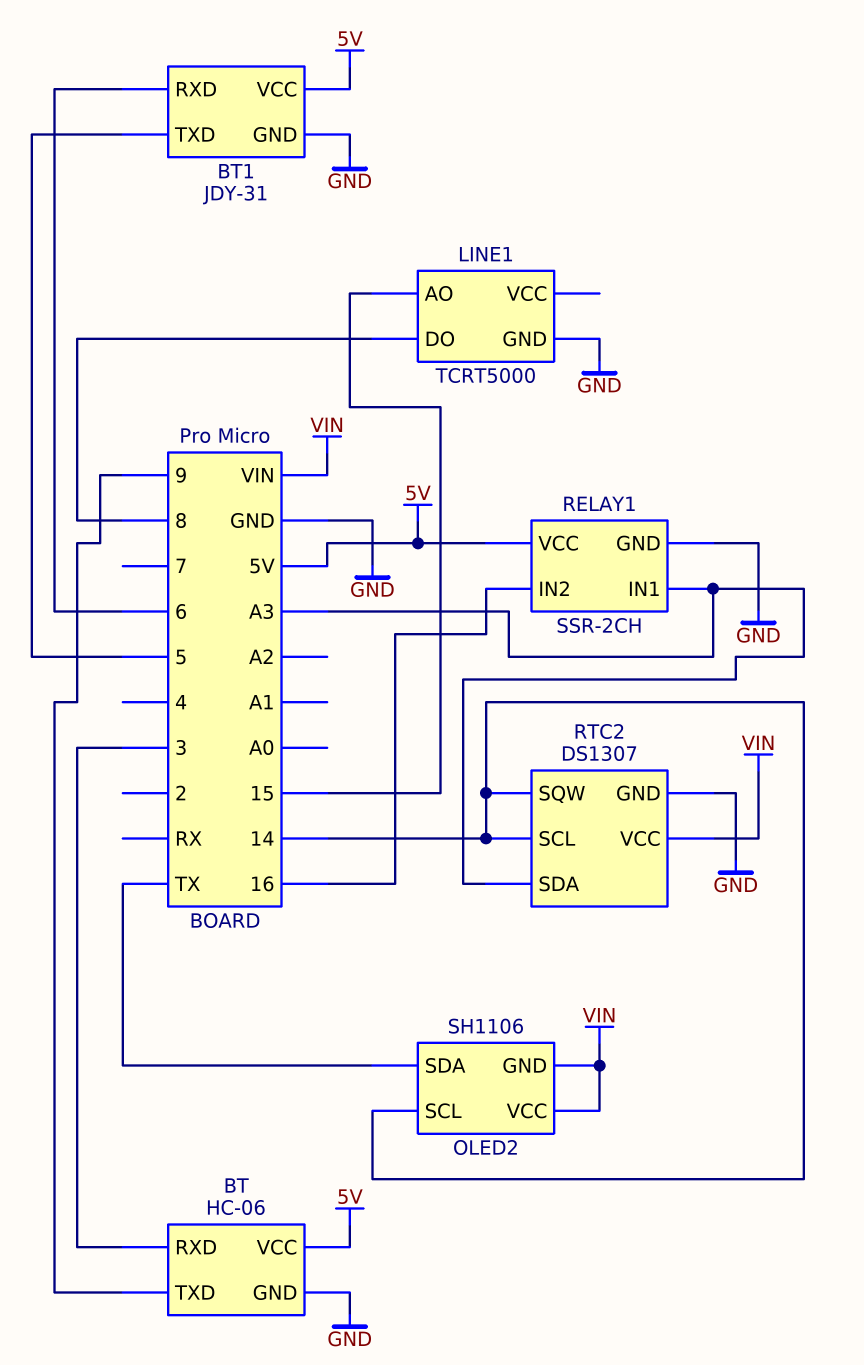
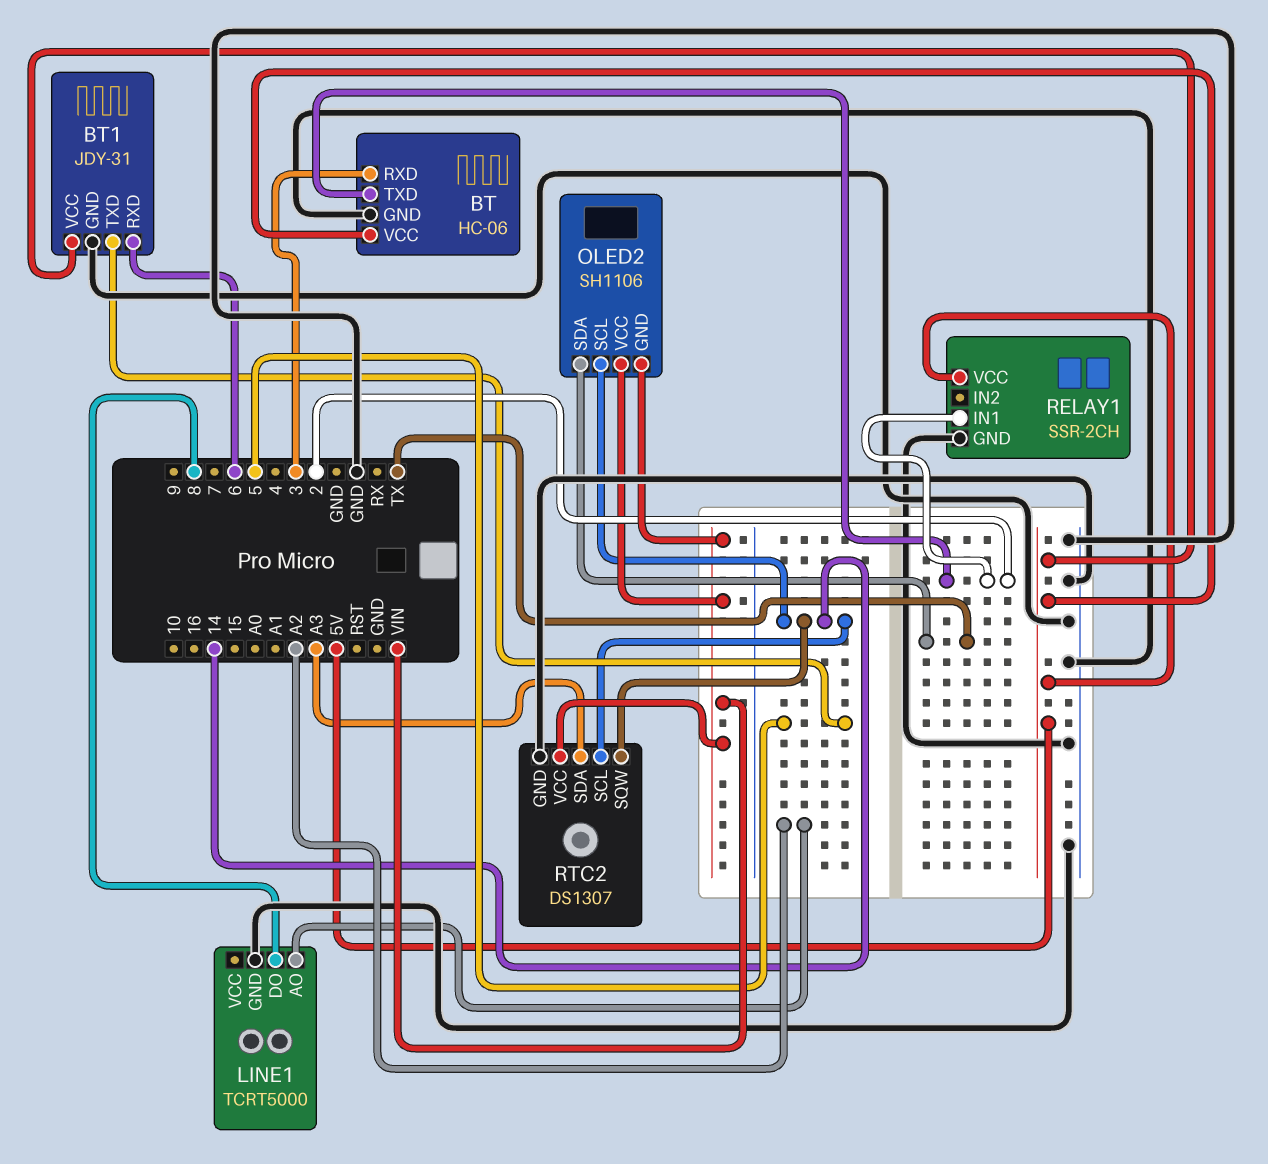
BT pin TXD: 9 -> 2
LINE1 pin AO: 15 -> A2
RELAY1 pin IN1: A3 -> 2
RELAY1 pin IN2: 16 -> none

